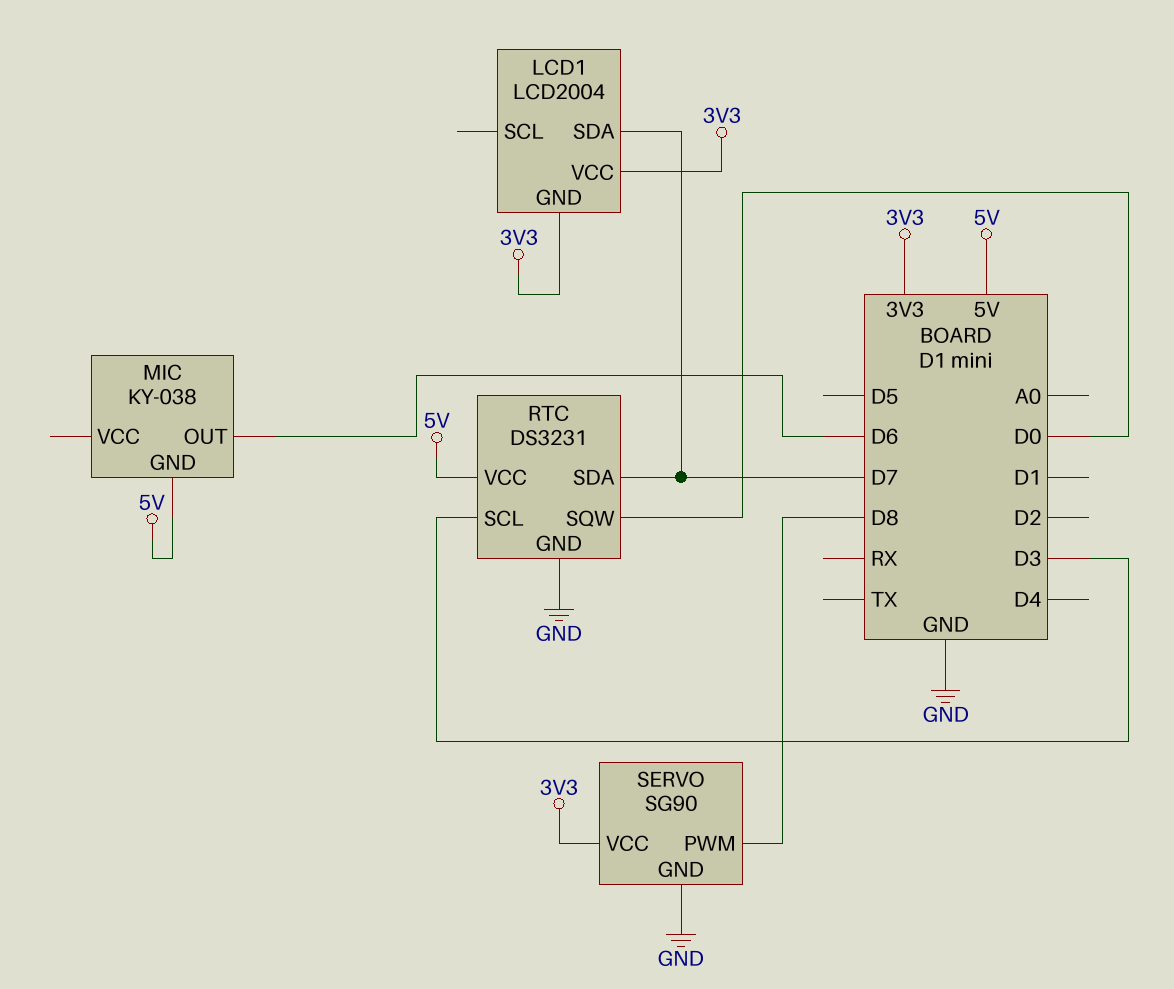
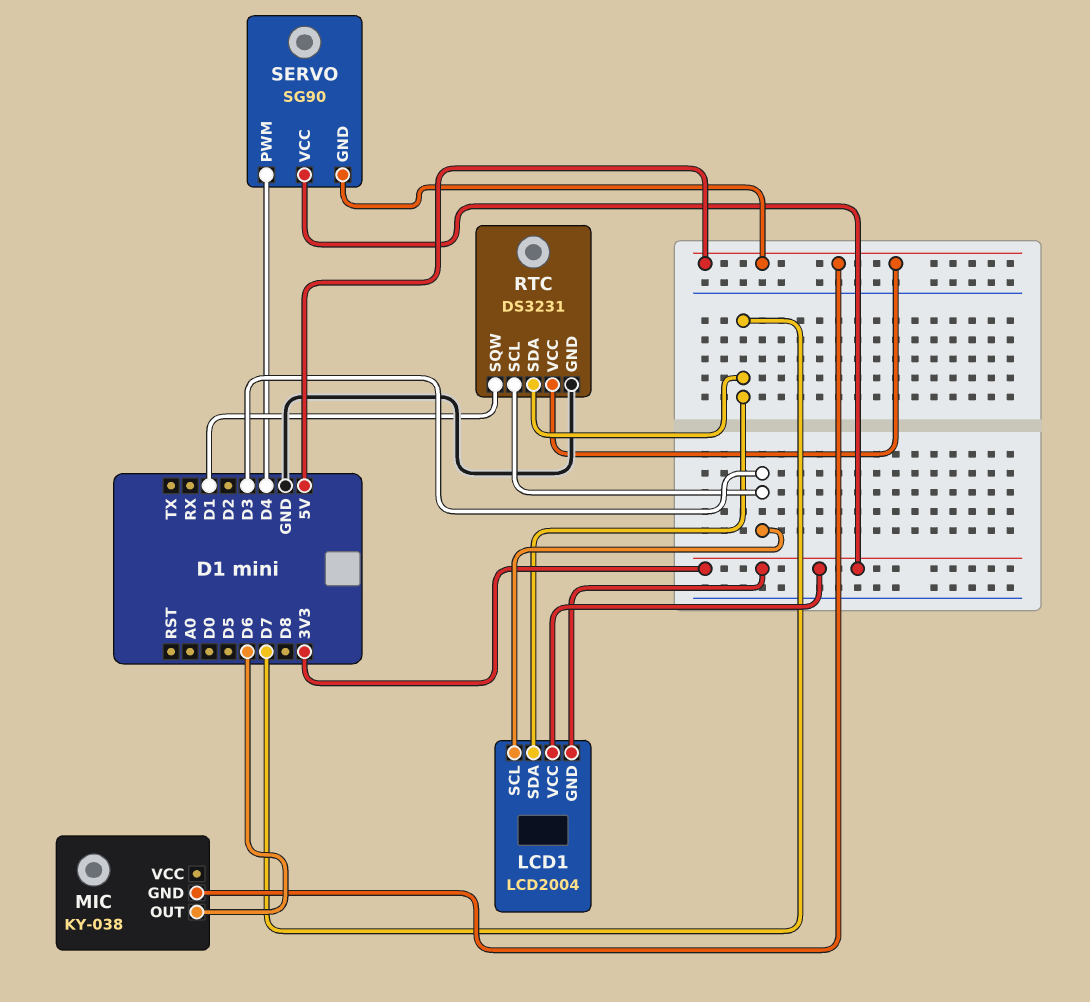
LCD1 pin SCL: none -> D3
RTC pin SQW: D0 -> D1
SERVO pin GND: GND -> 5V
SERVO pin PWM: D8 -> D4

